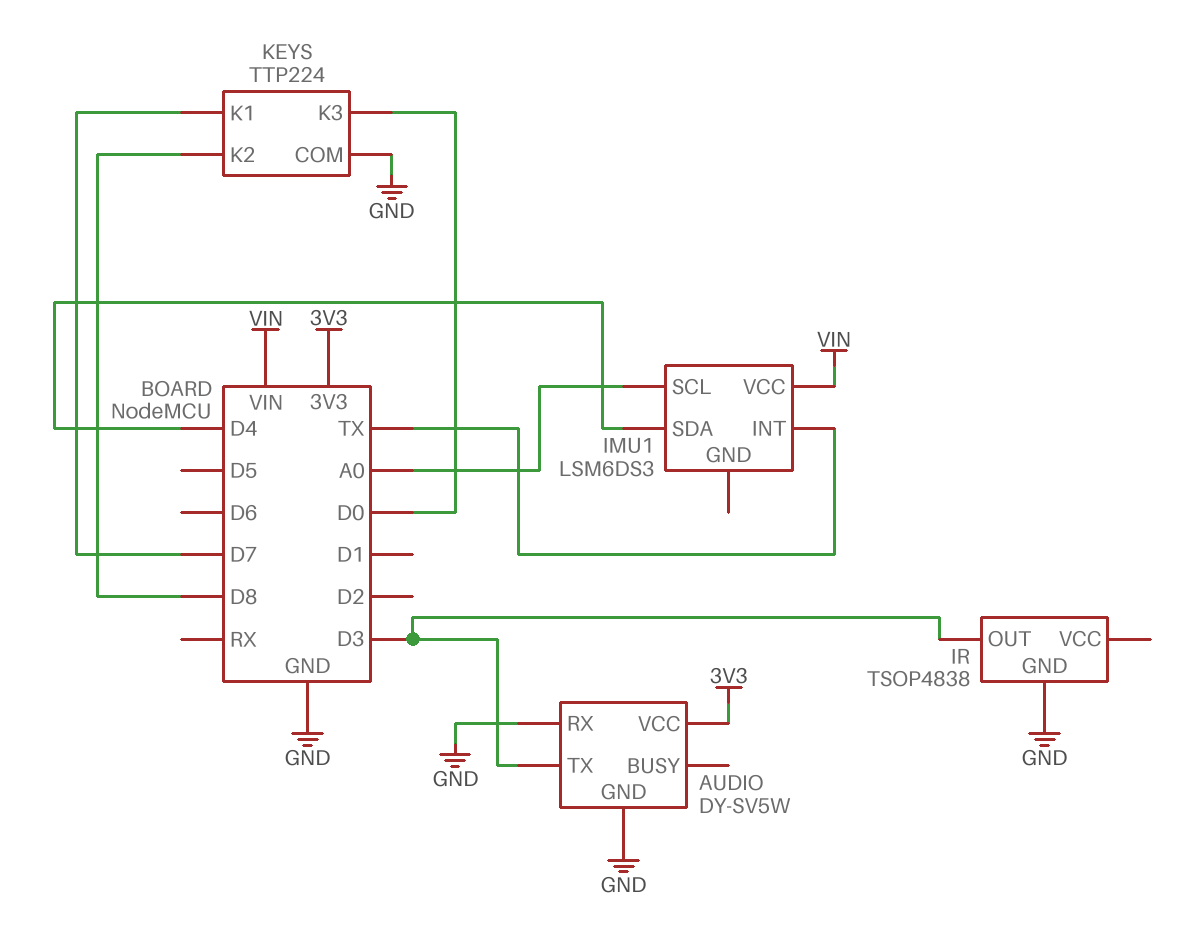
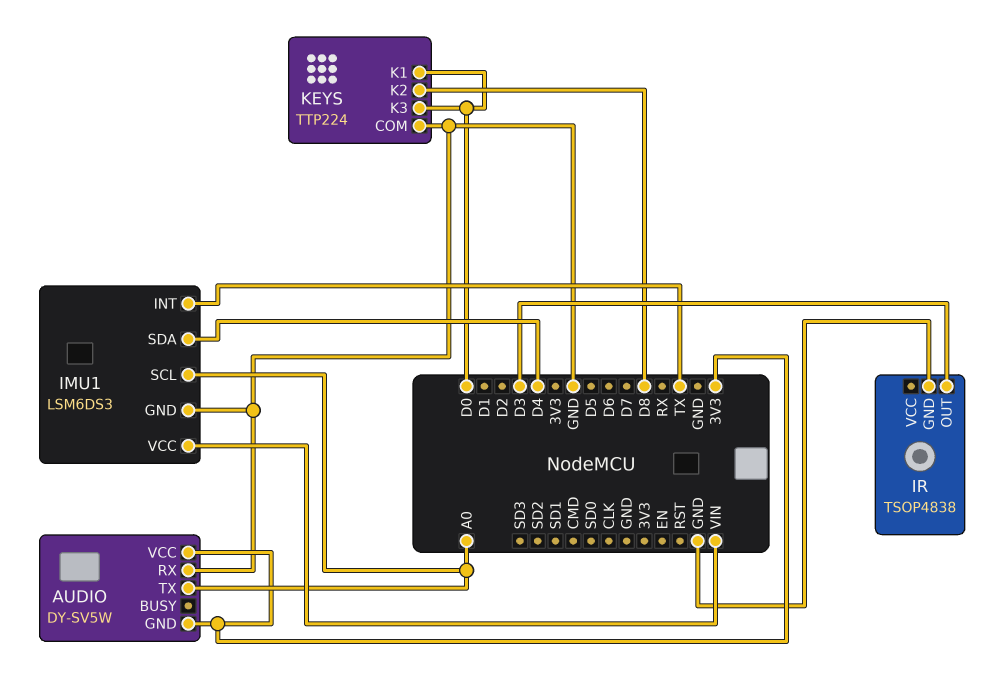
AUDIO pin GND: GND -> 3V3
AUDIO pin TX: D3 -> A0
IMU1 pin GND: none -> GND
KEYS pin K1: D7 -> D0

